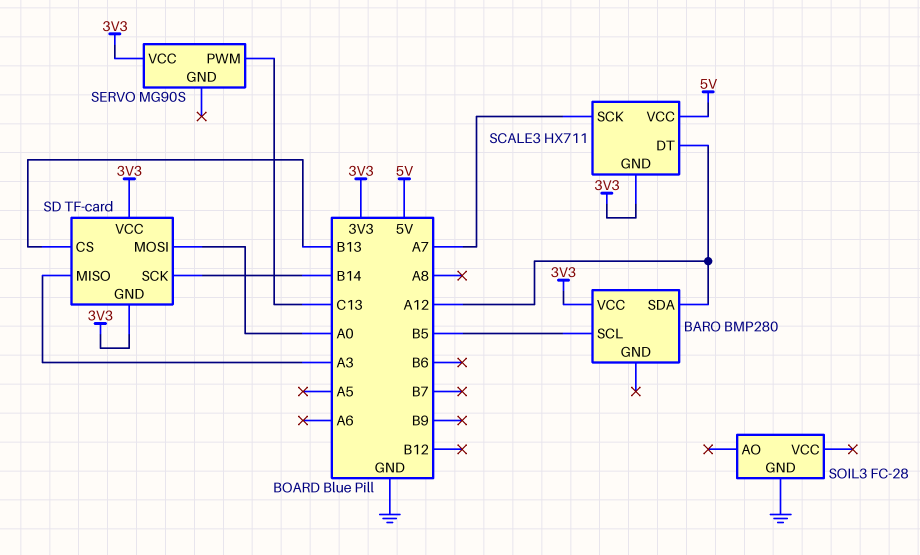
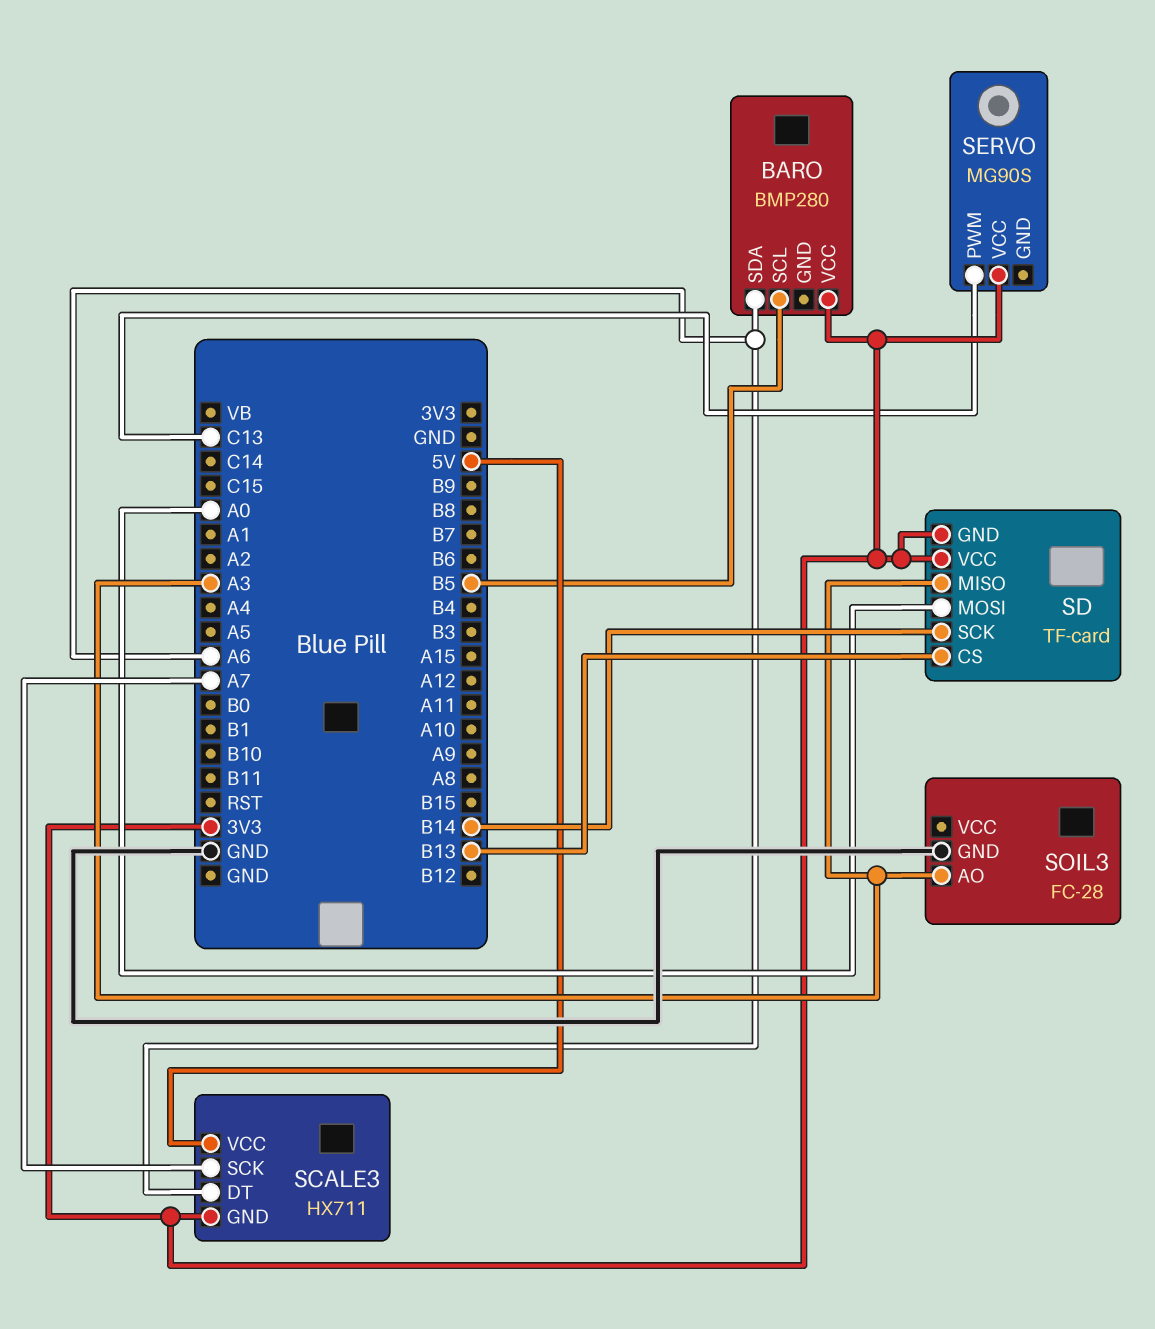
BARO pin SDA: A12 -> A6
SCALE3 pin DT: A12 -> A6
SOIL3 pin AO: none -> A3

